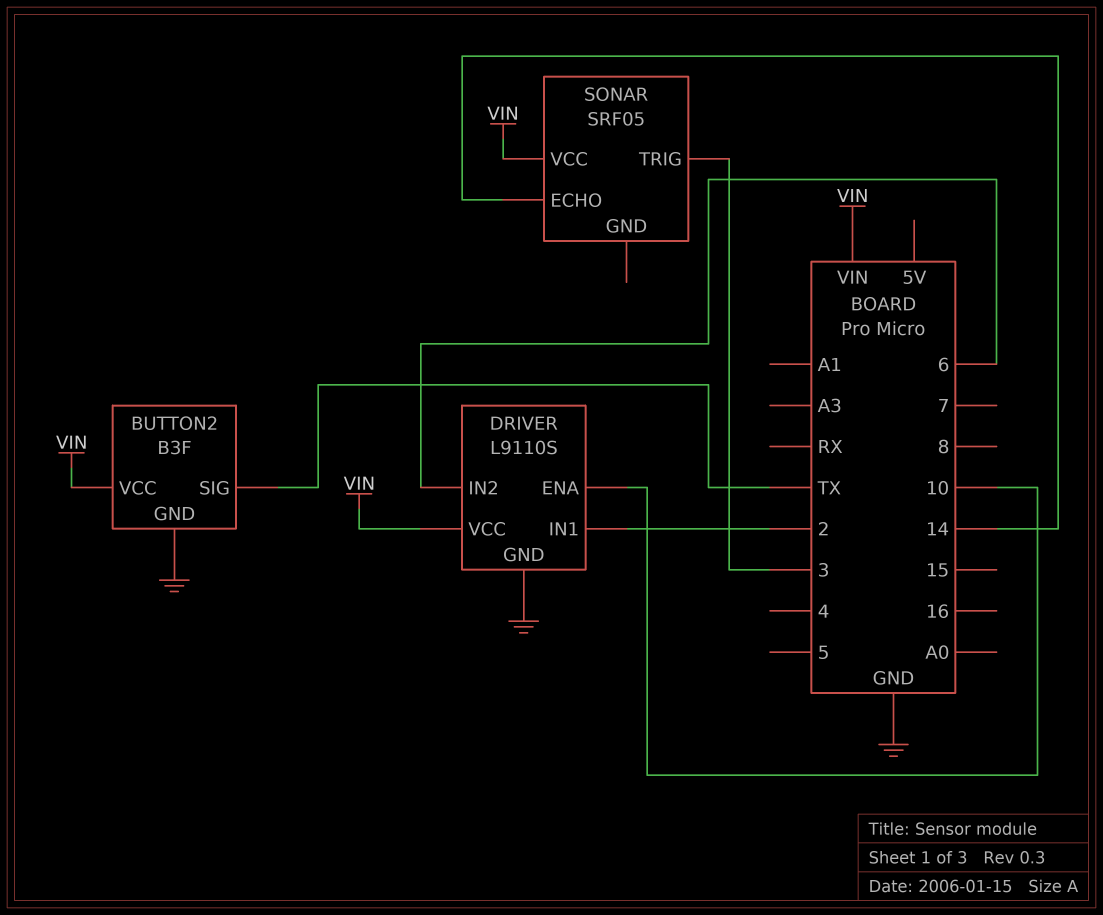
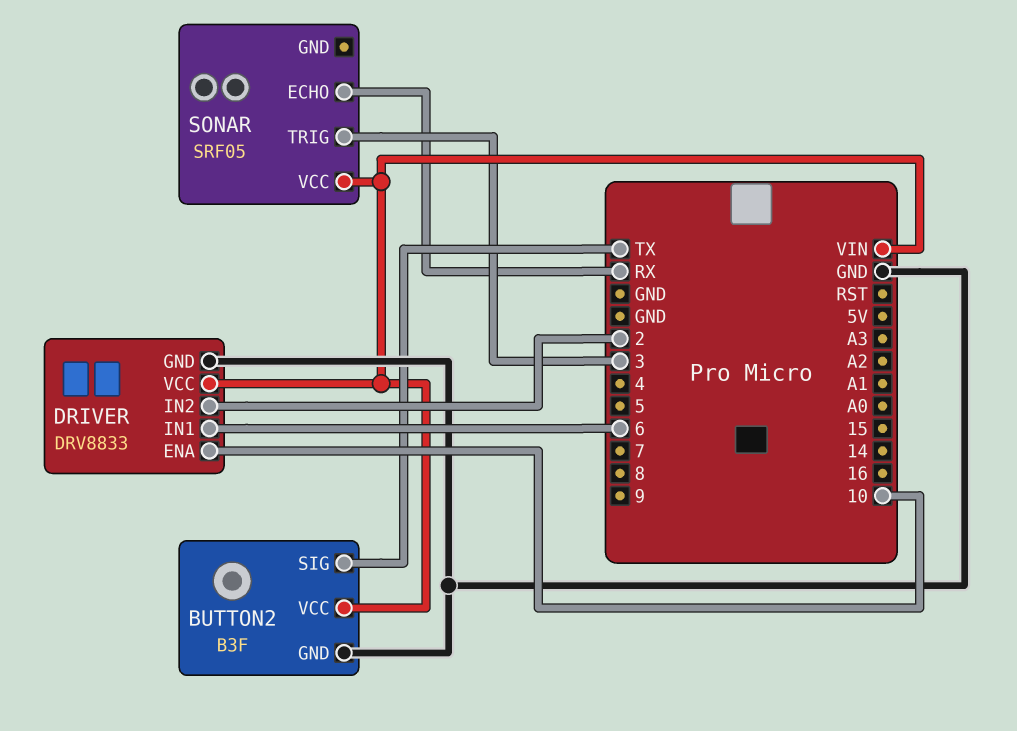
DRIVER: L9110S -> DRV8833
DRIVER pin IN1: 2 -> 6
DRIVER pin IN2: 6 -> 2
SONAR pin ECHO: 14 -> RX

